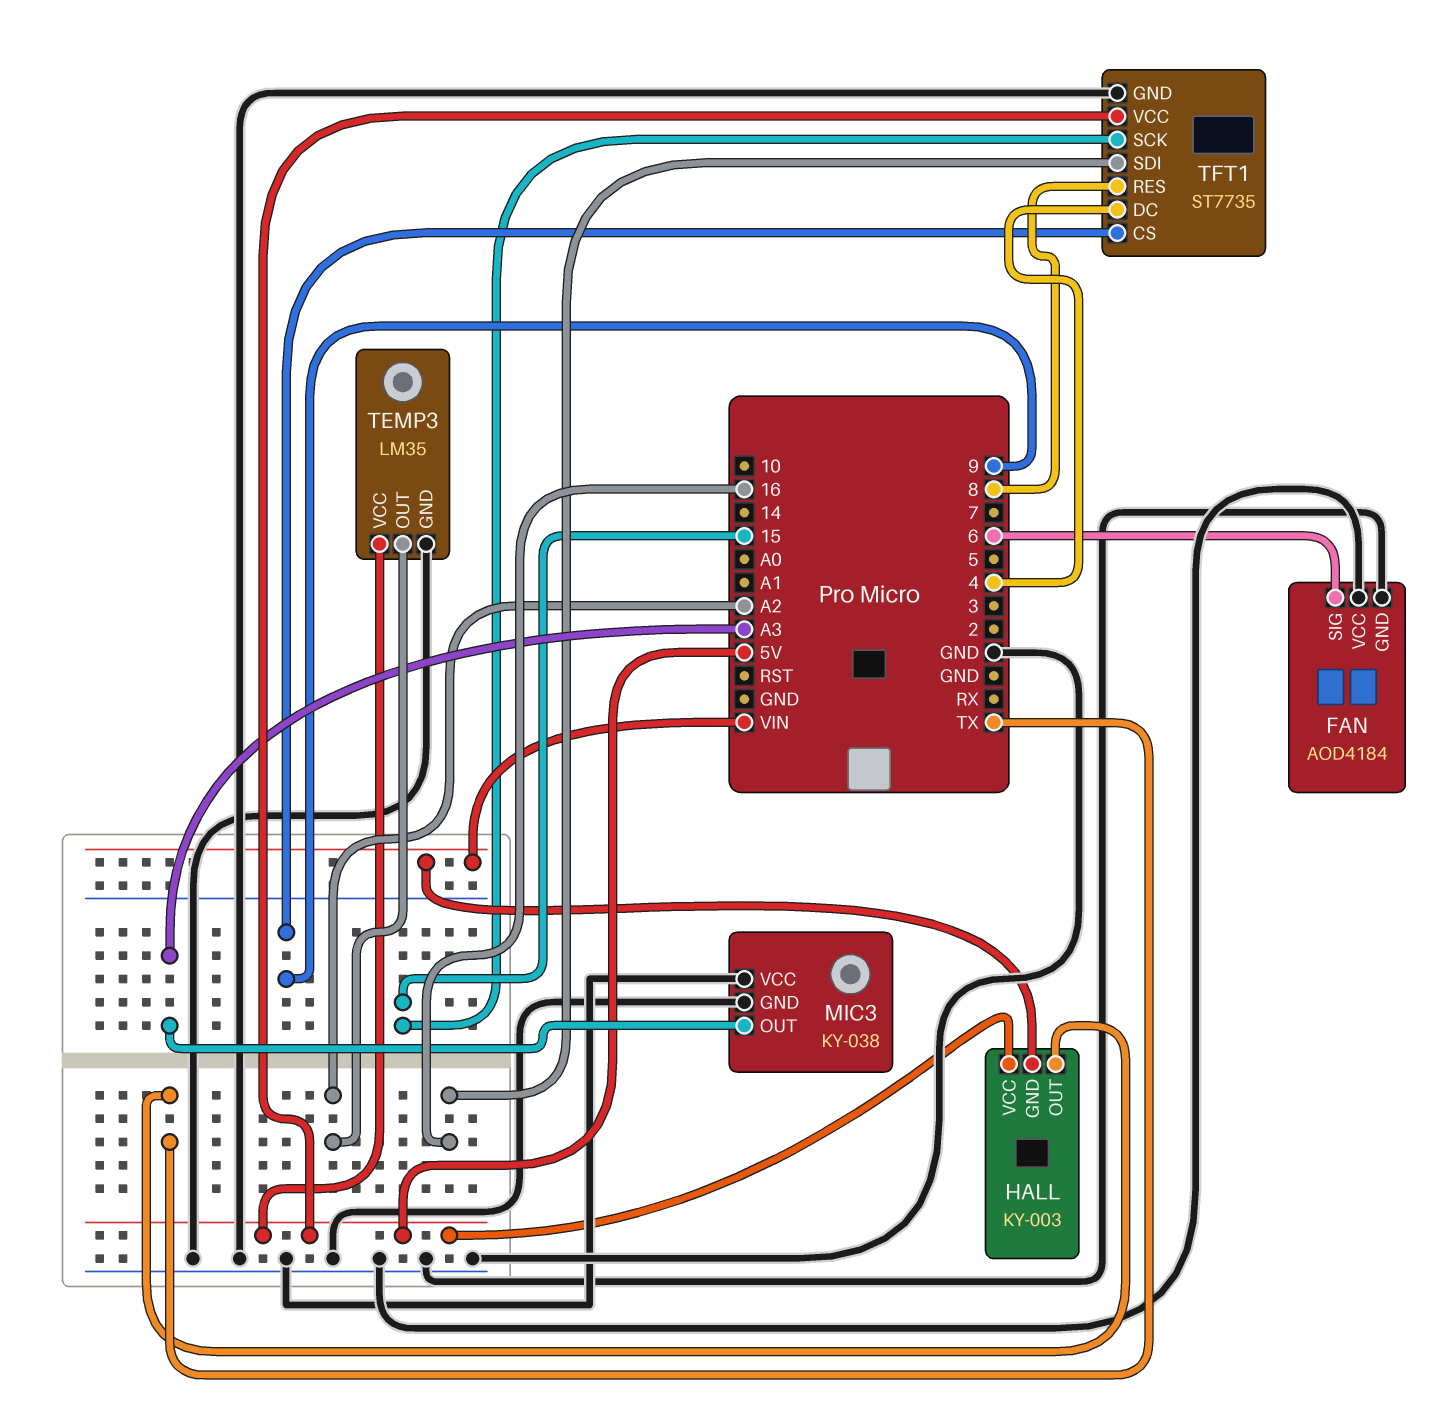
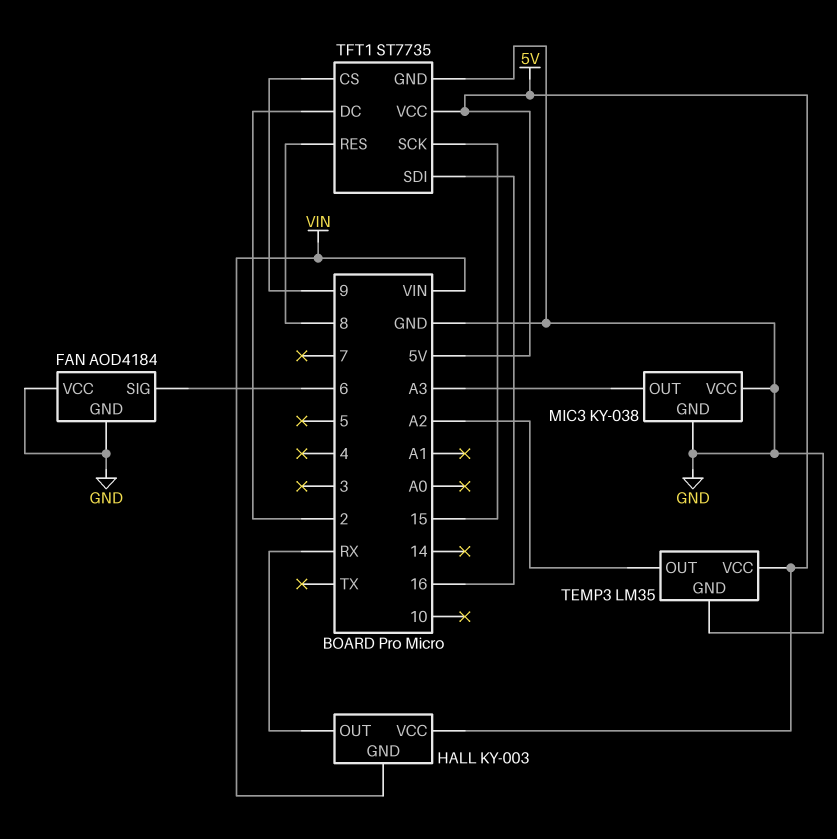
HALL pin OUT: TX -> RX
TFT1 pin DC: 4 -> 2

